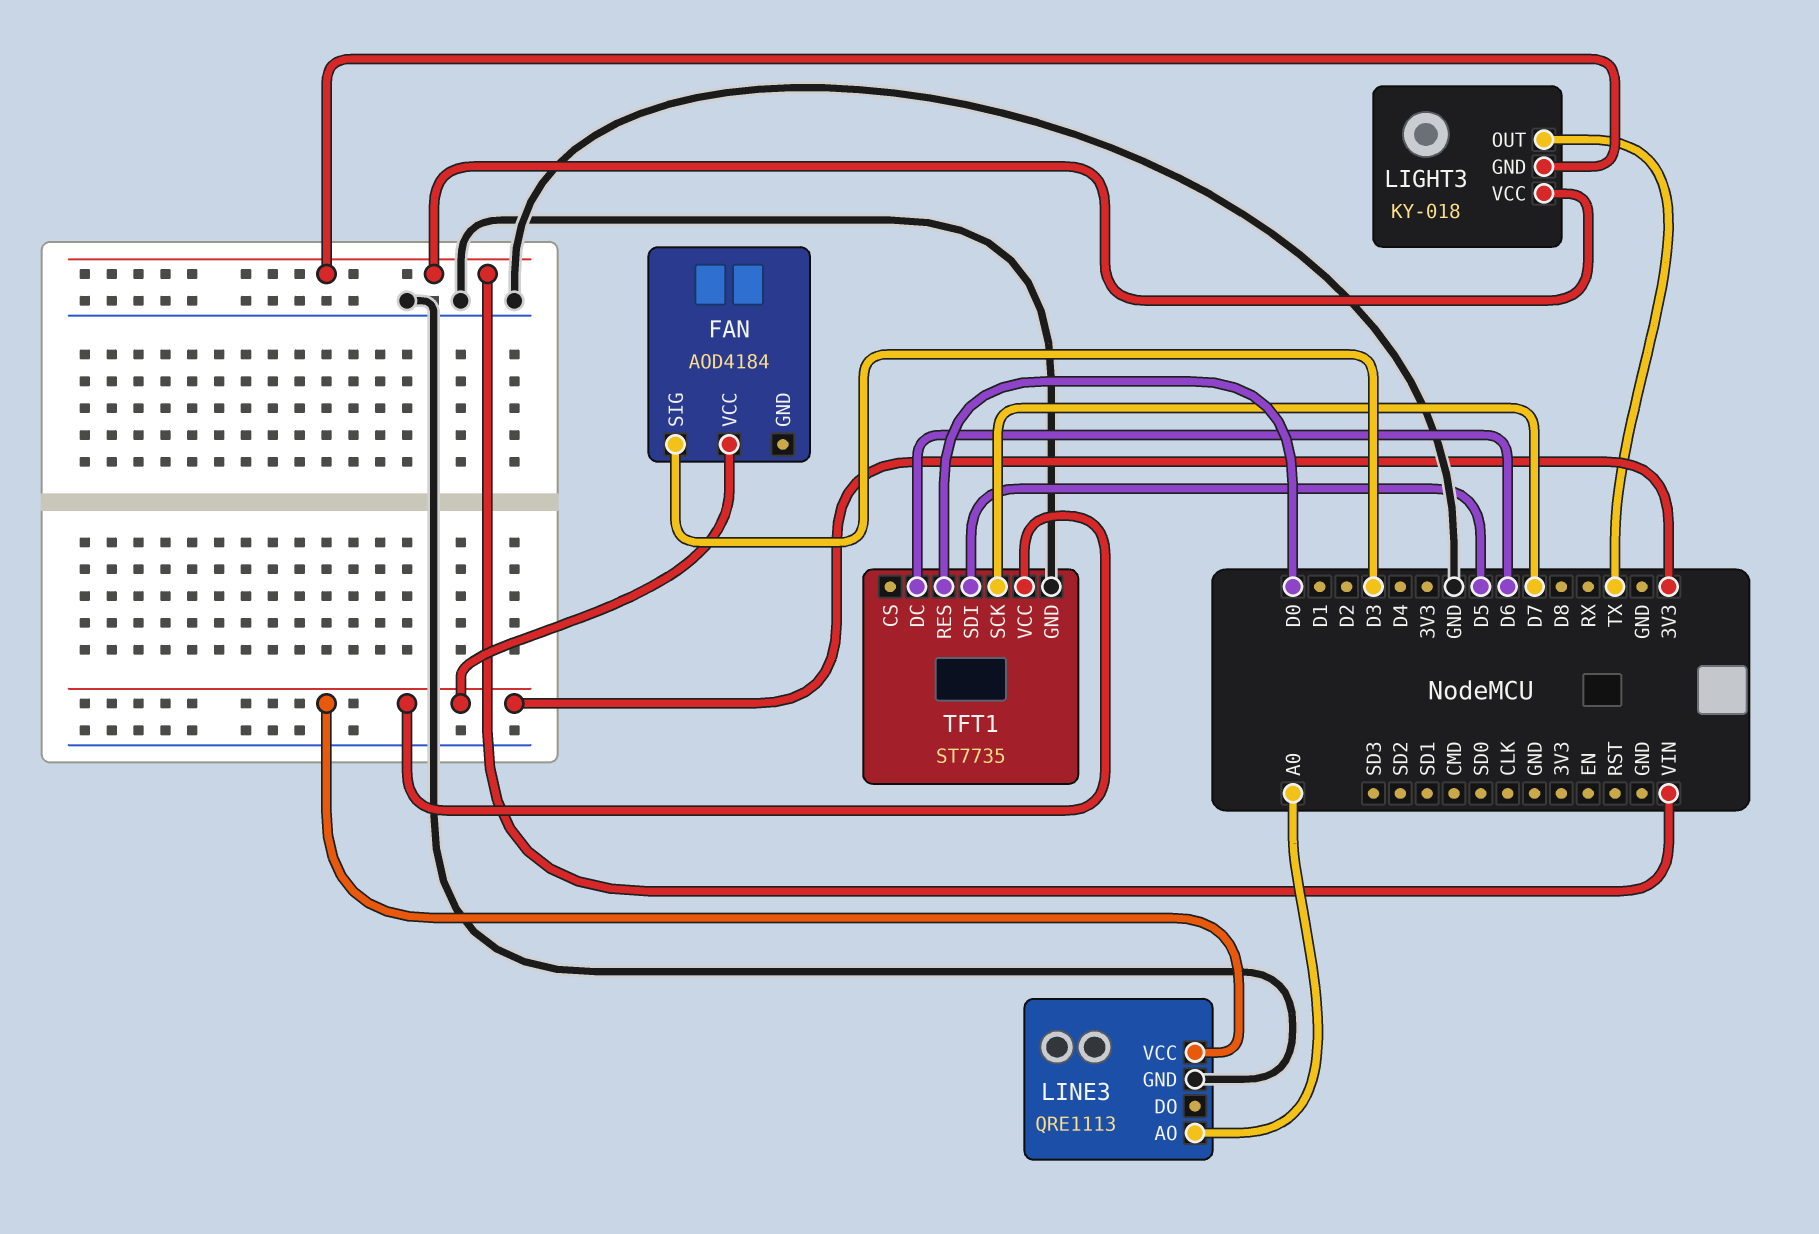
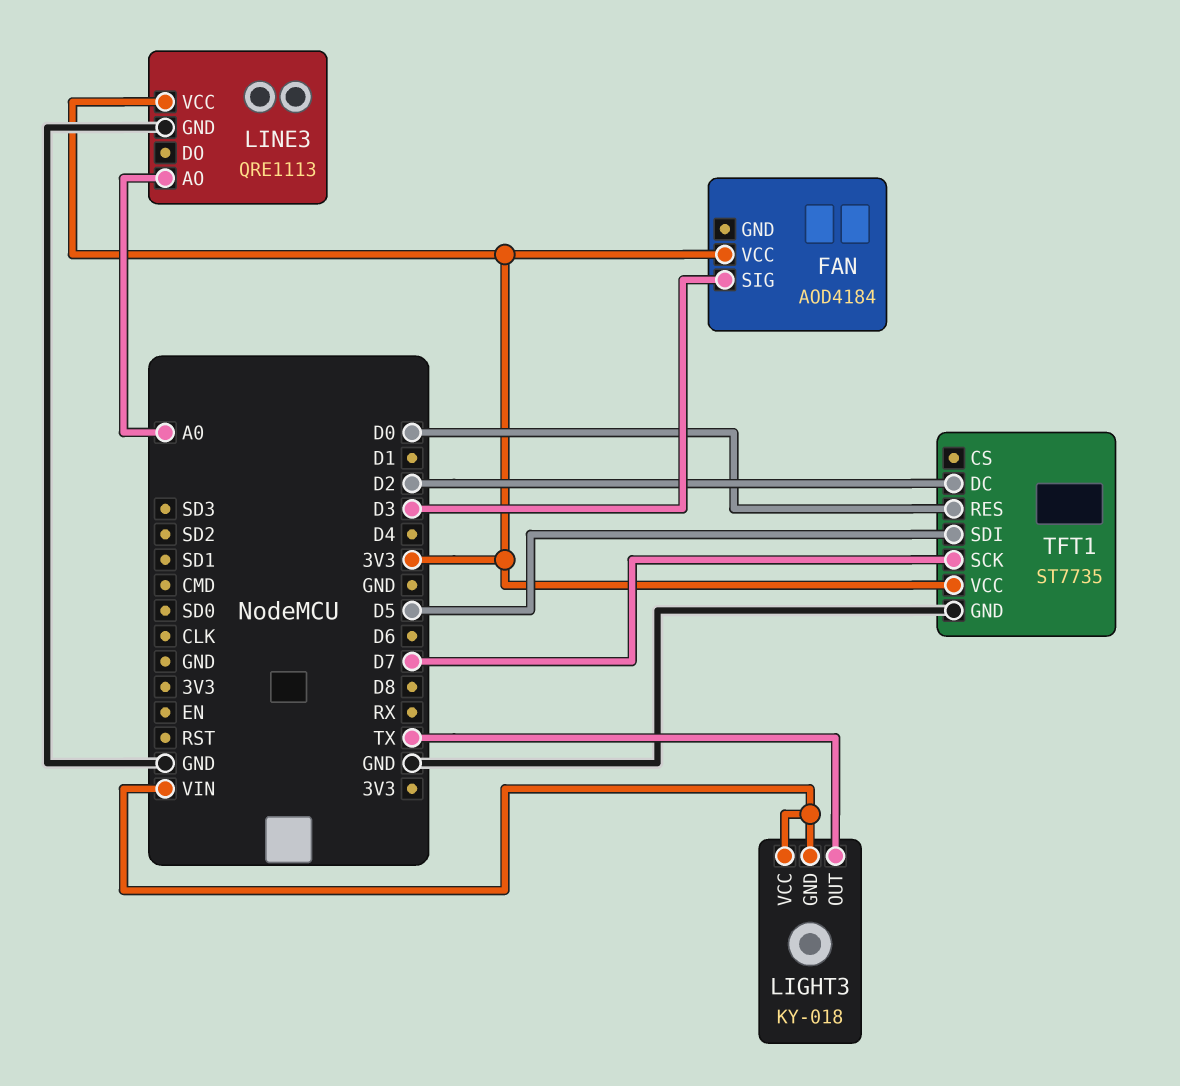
TFT1 pin DC: D6 -> D2

